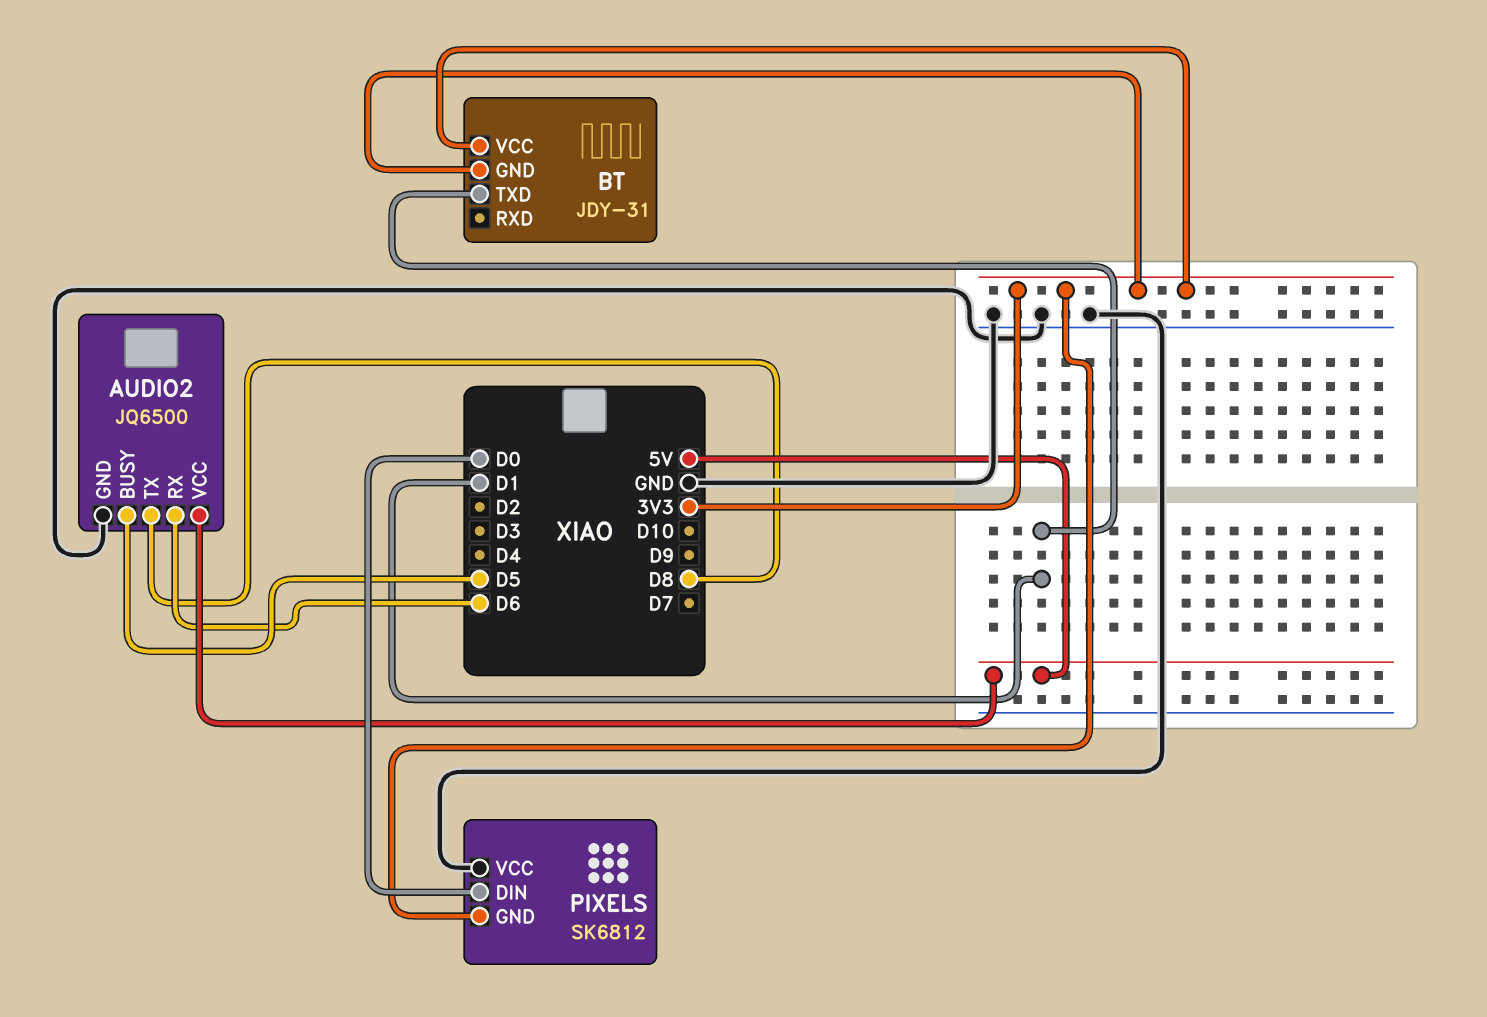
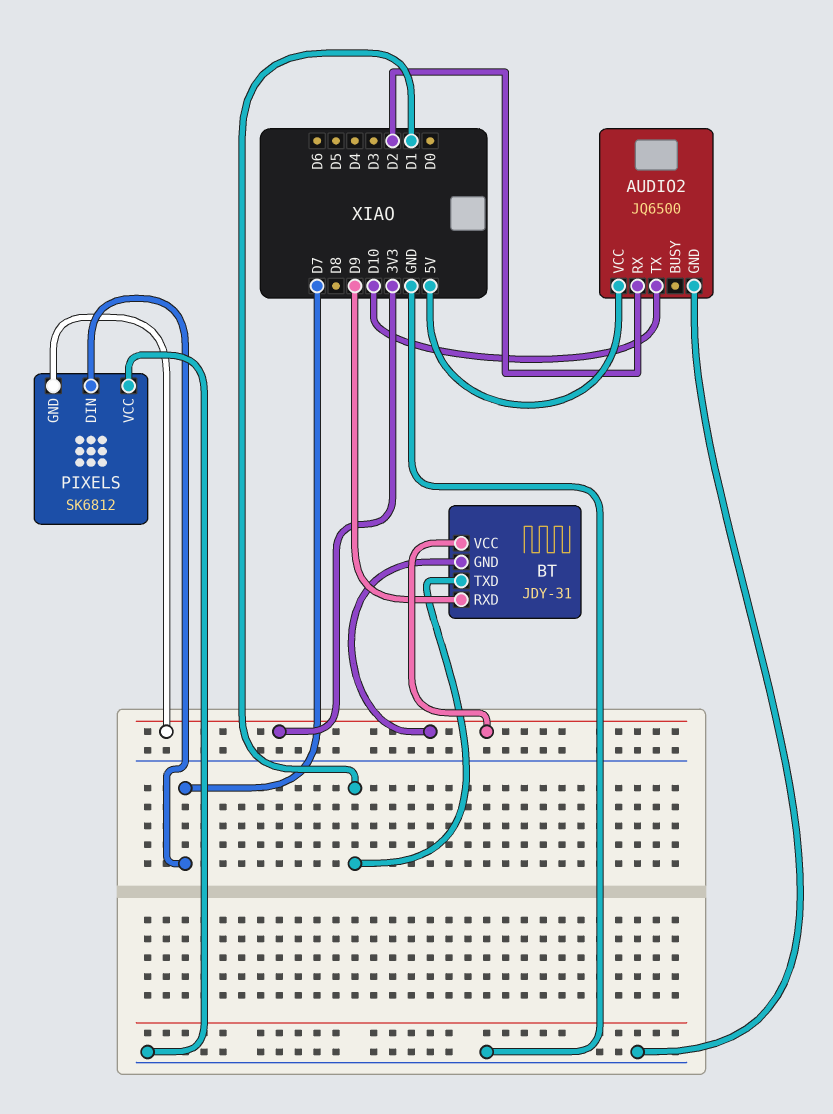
AUDIO2 pin BUSY: D5 -> none
AUDIO2 pin RX: D6 -> D2
AUDIO2 pin TX: D8 -> D10
BT pin RXD: none -> D9
PIXELS pin DIN: D0 -> D7

